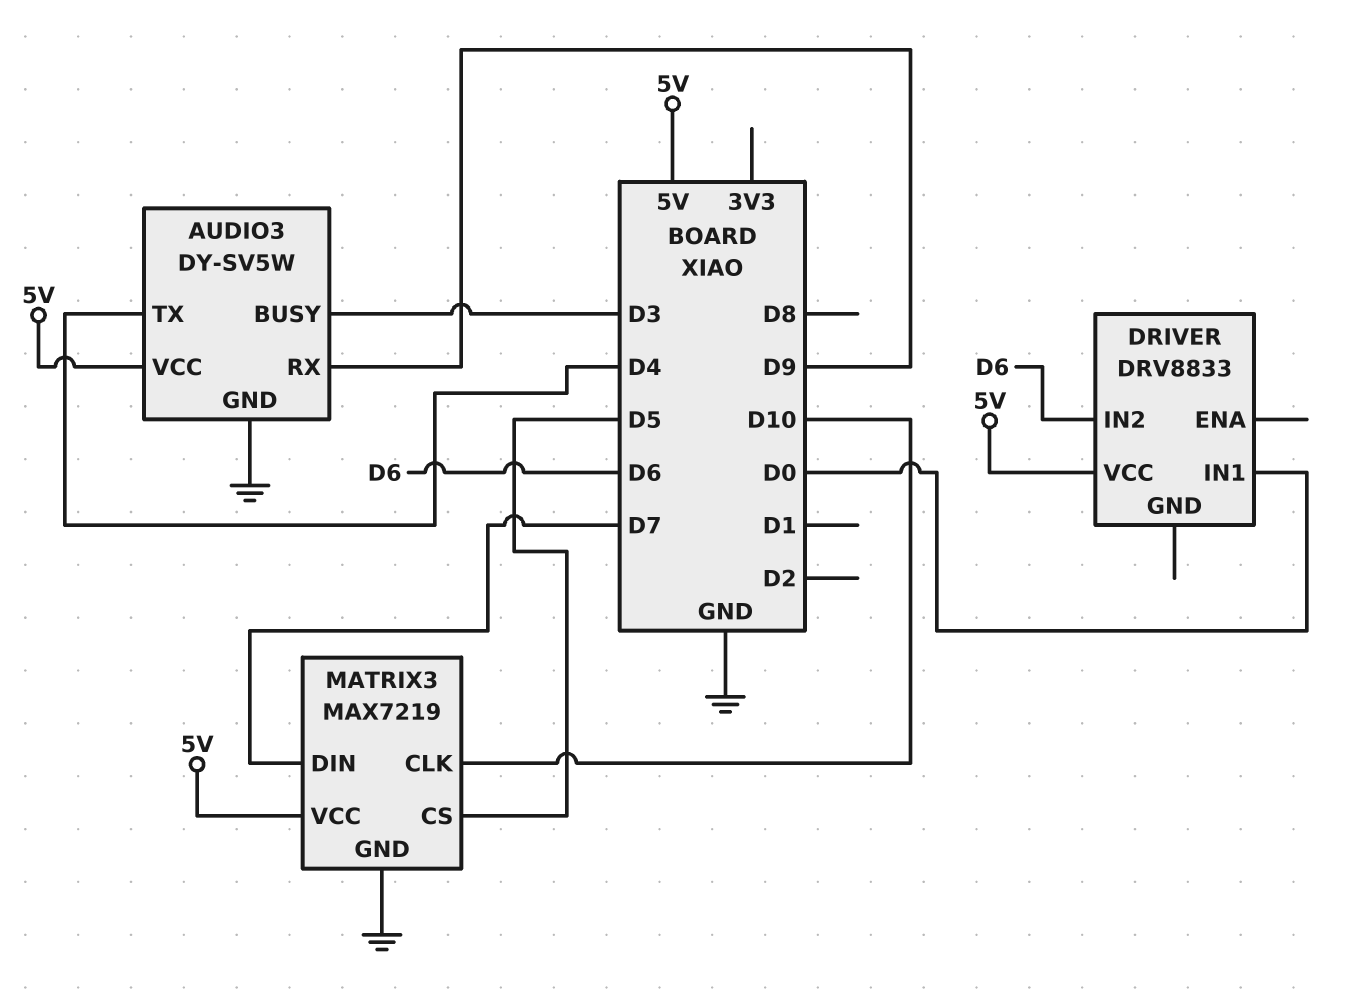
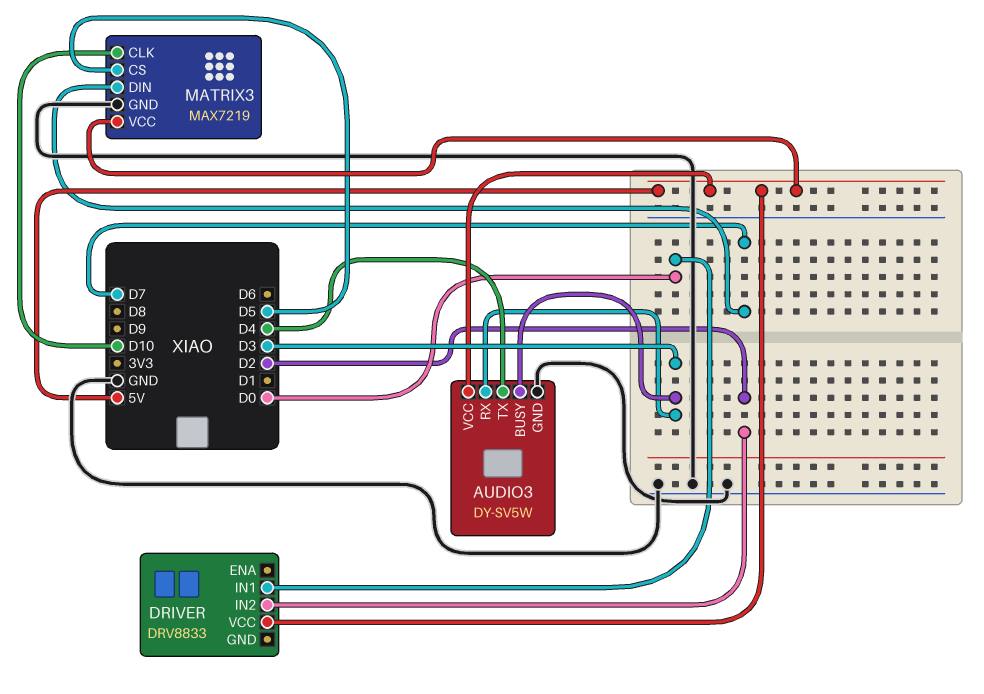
AUDIO3 pin RX: D9 -> D3
DRIVER pin IN2: D6 -> D2

